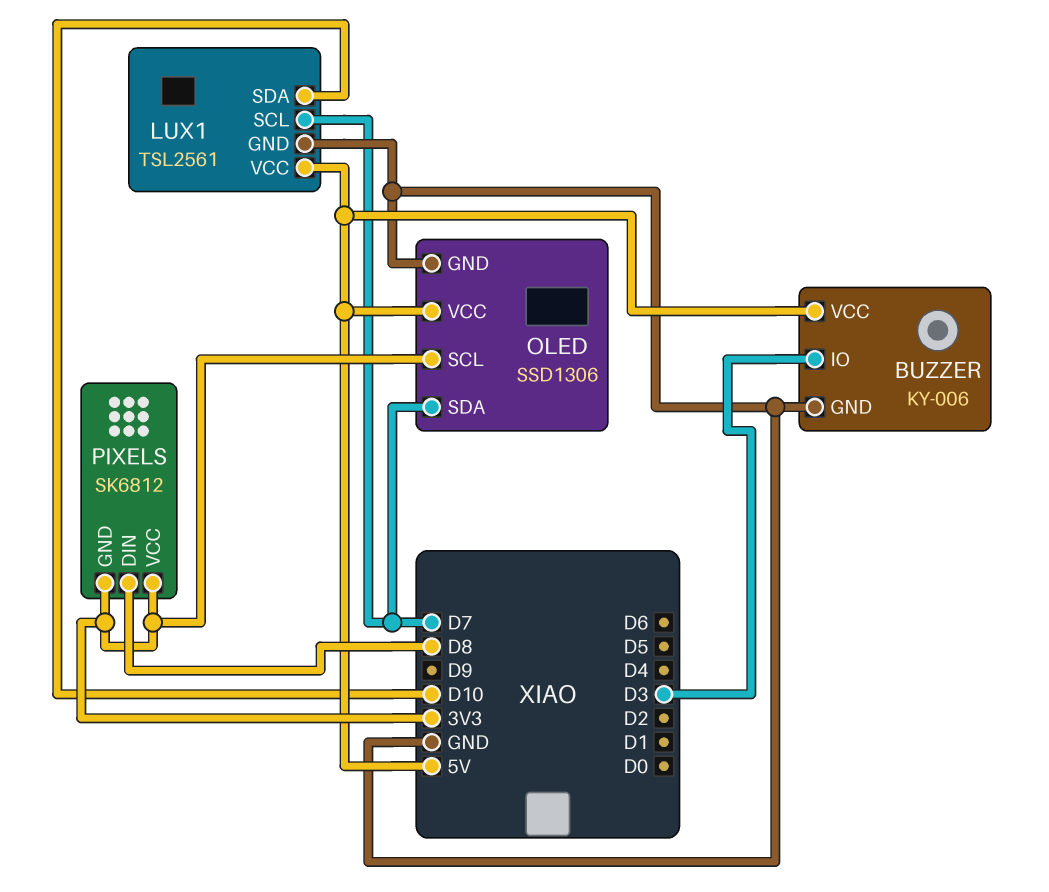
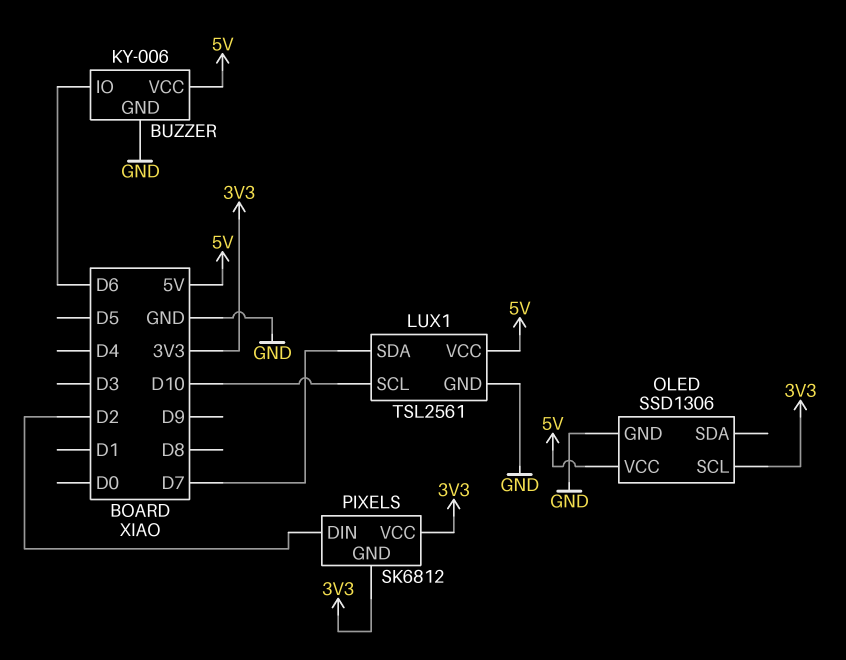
BUZZER pin IO: D3 -> D6
LUX1 pin SCL: D7 -> D10
LUX1 pin SDA: D10 -> D7
OLED pin SDA: D7 -> none
PIXELS pin DIN: D8 -> D2

